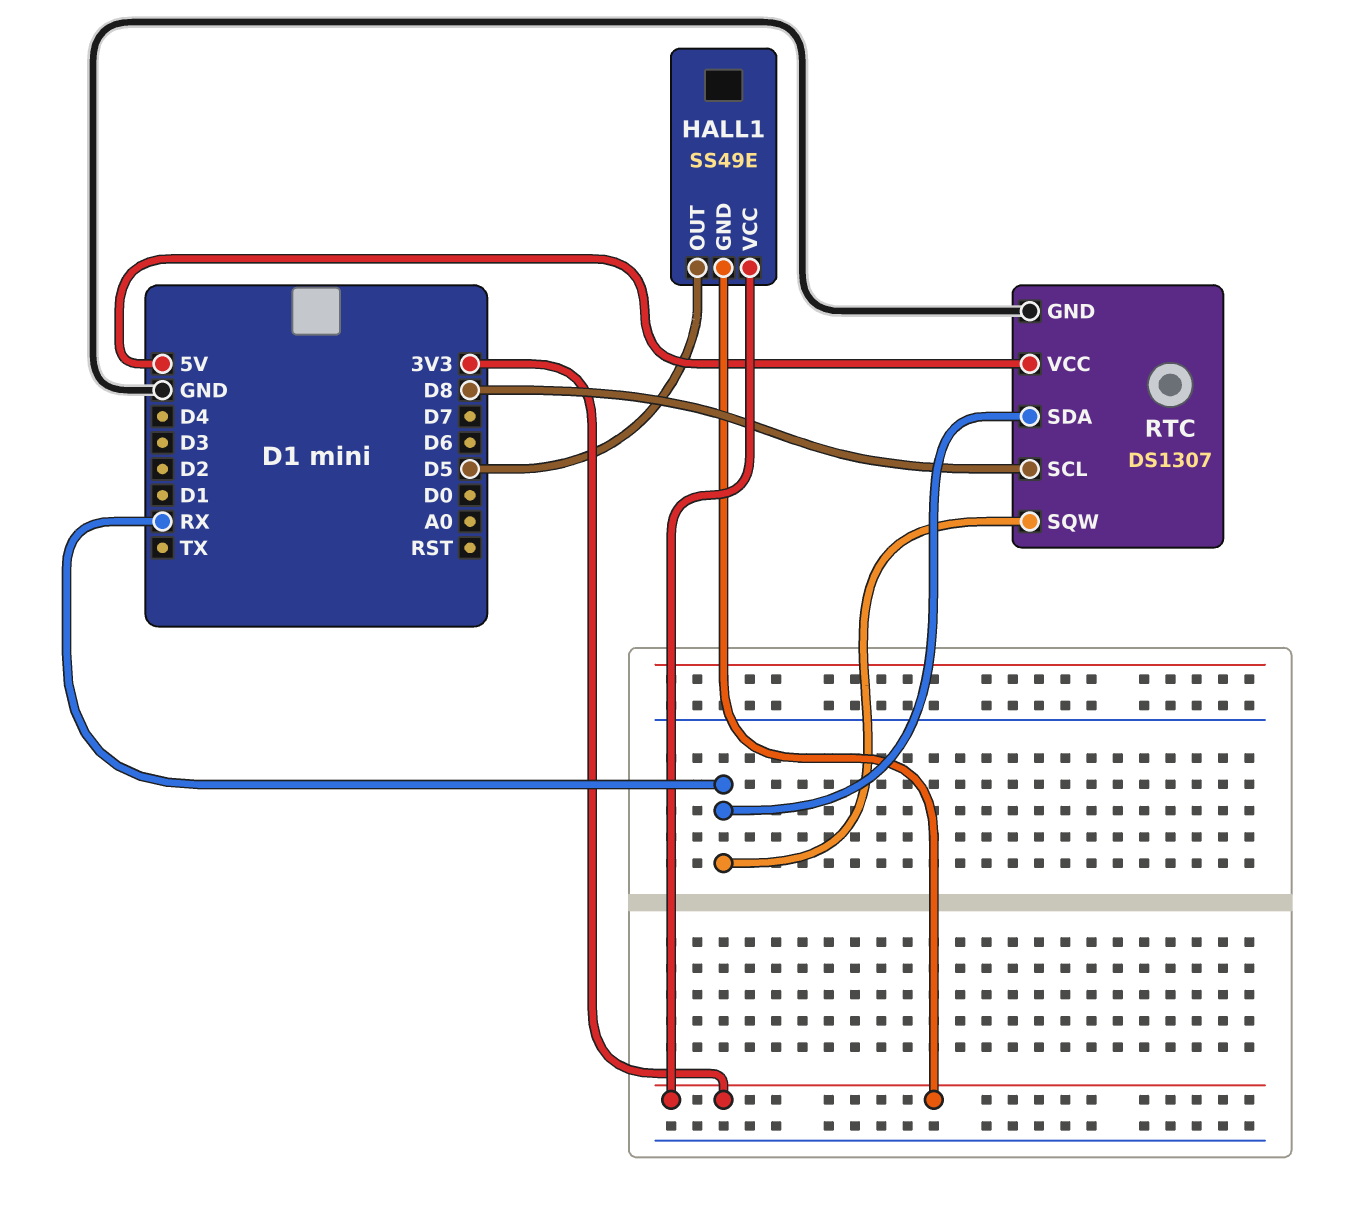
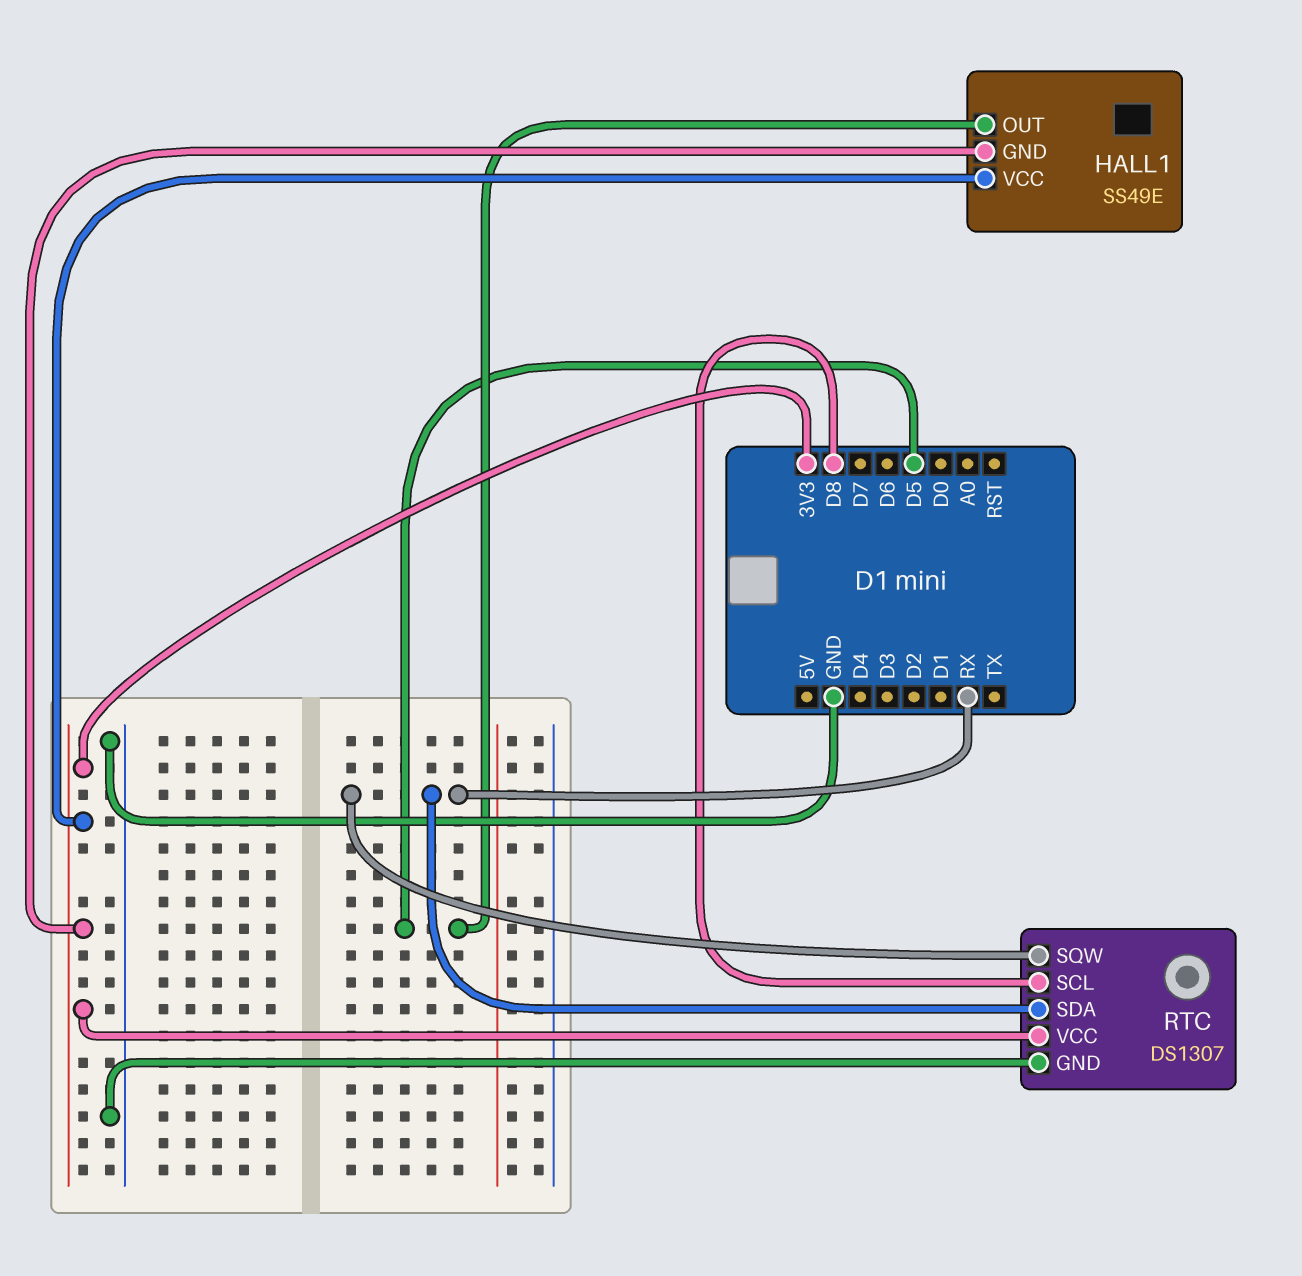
RTC pin VCC: 5V -> 3V3

